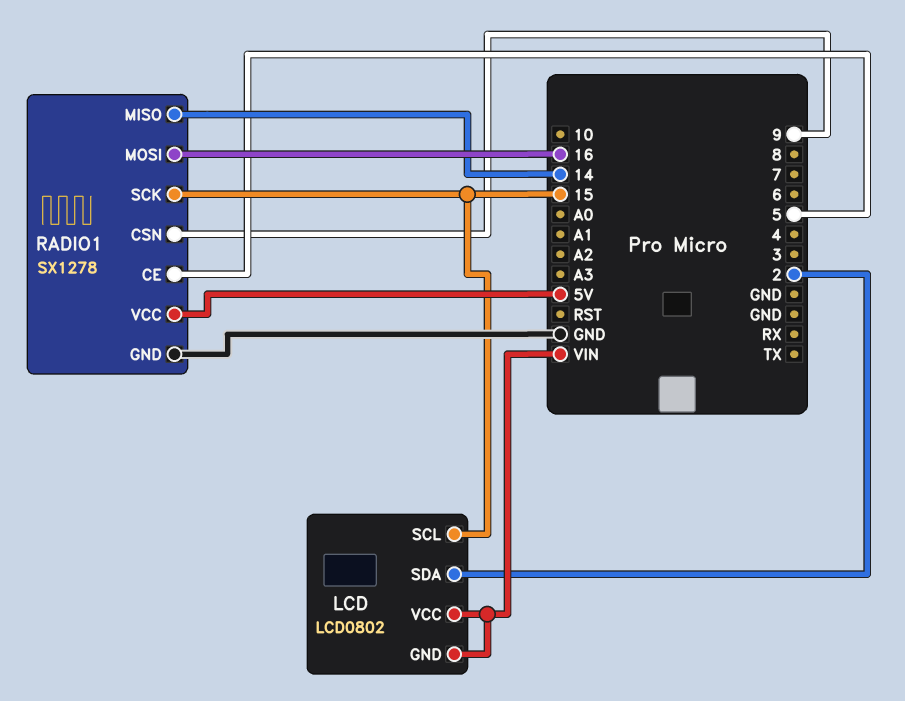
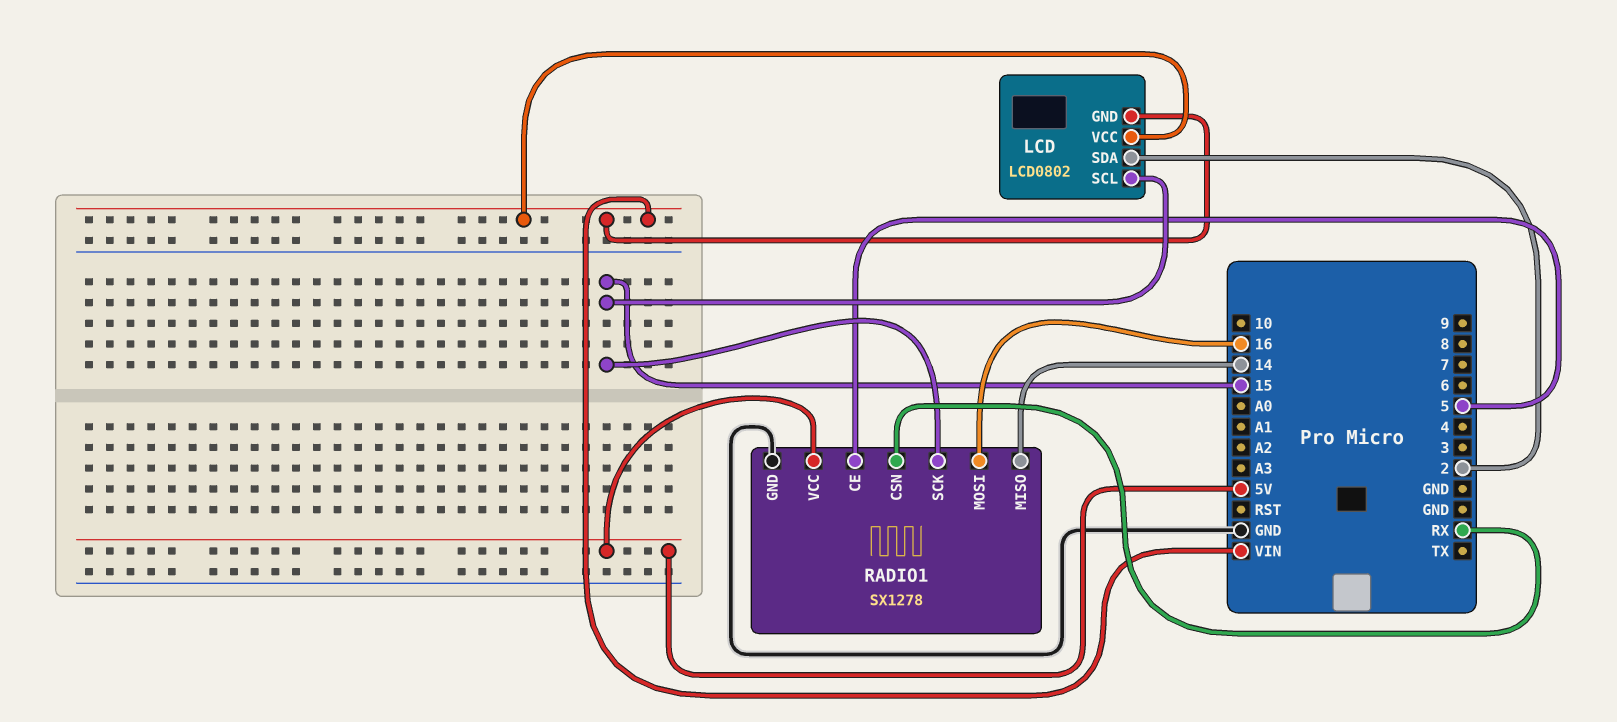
RADIO1 pin CSN: 9 -> RX

